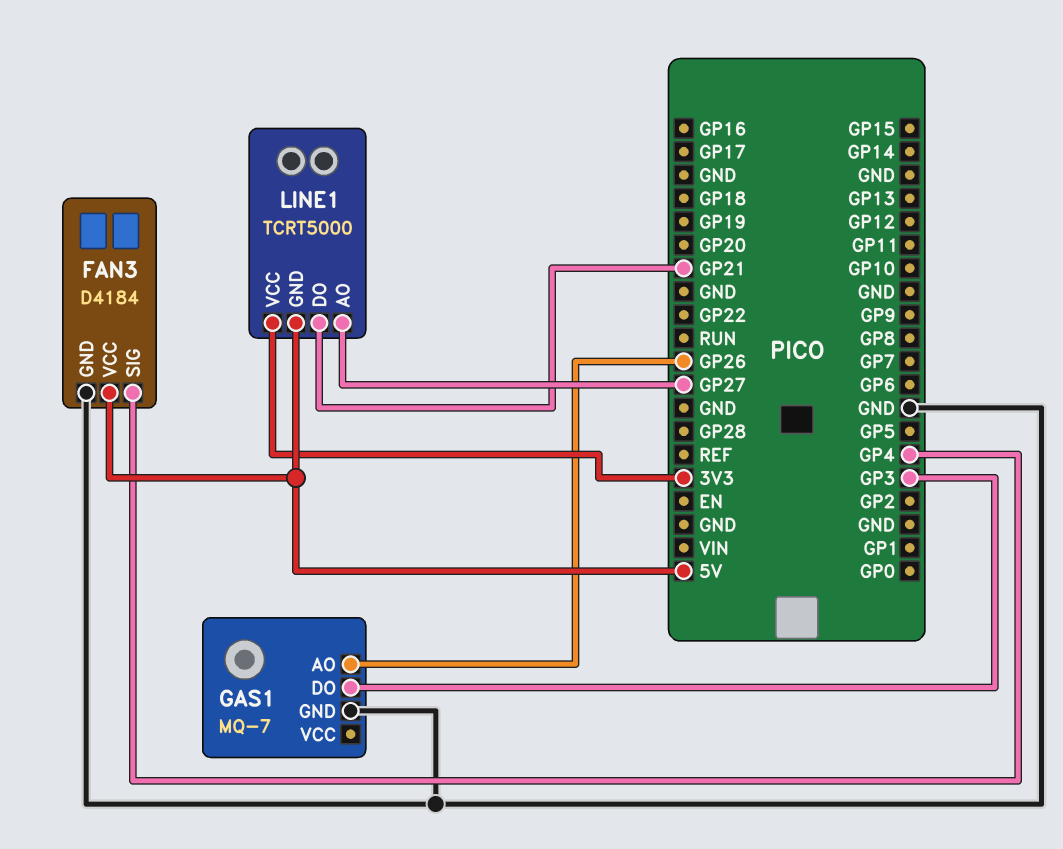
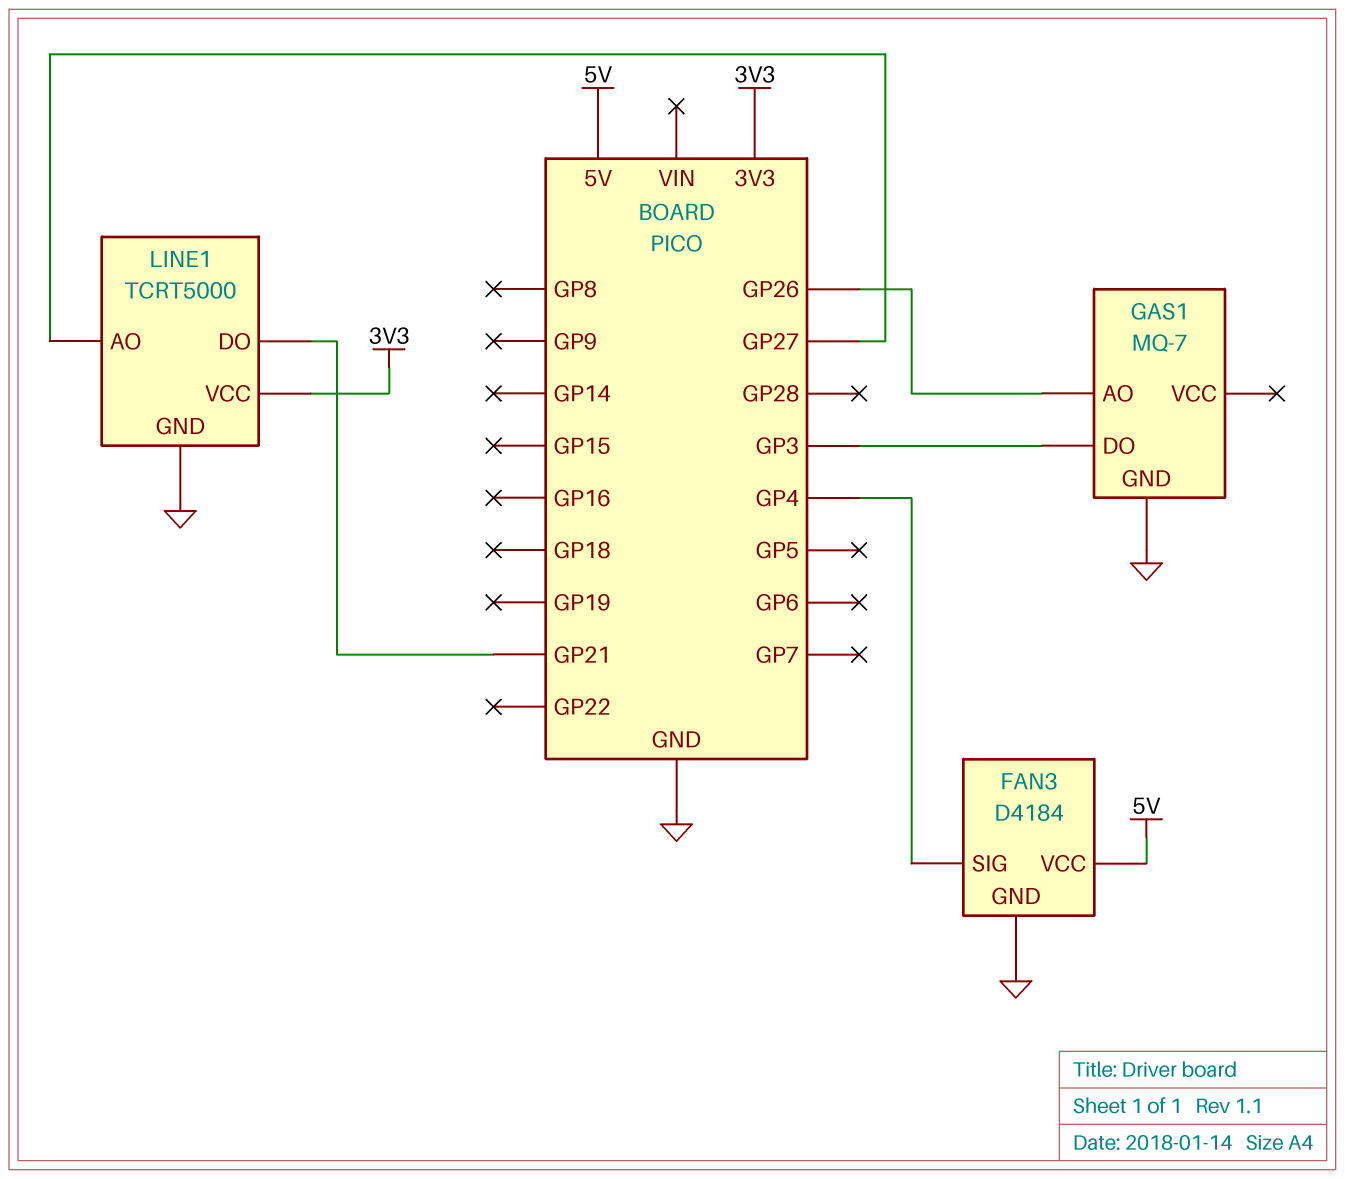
LINE1 pin GND: 5V -> GND

